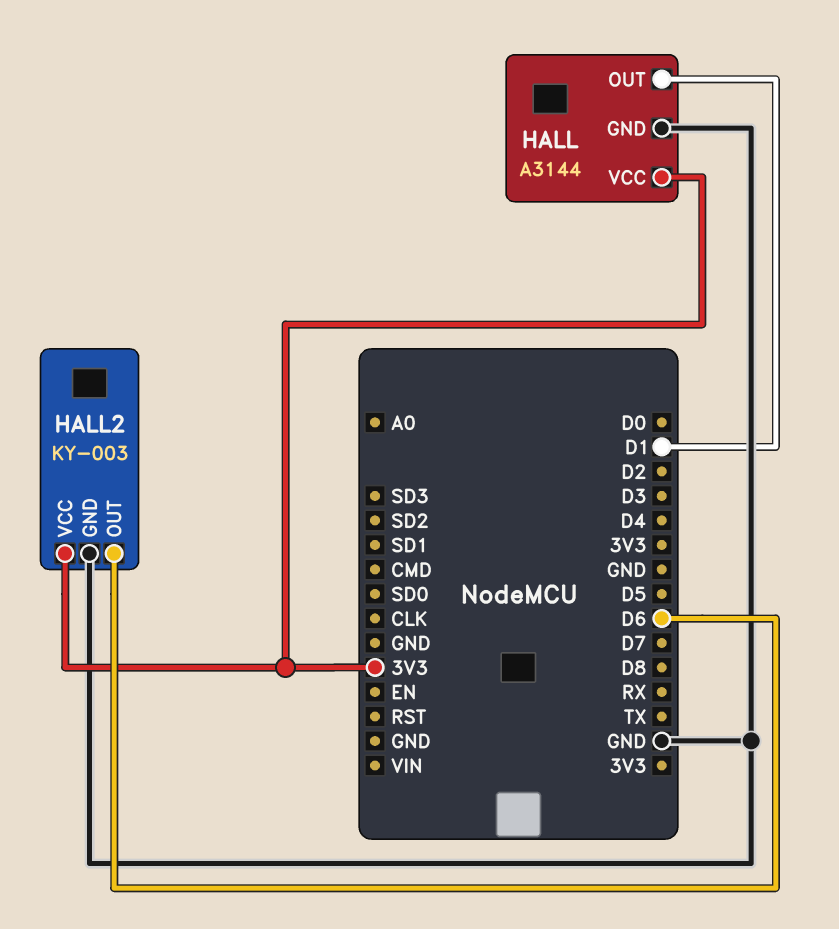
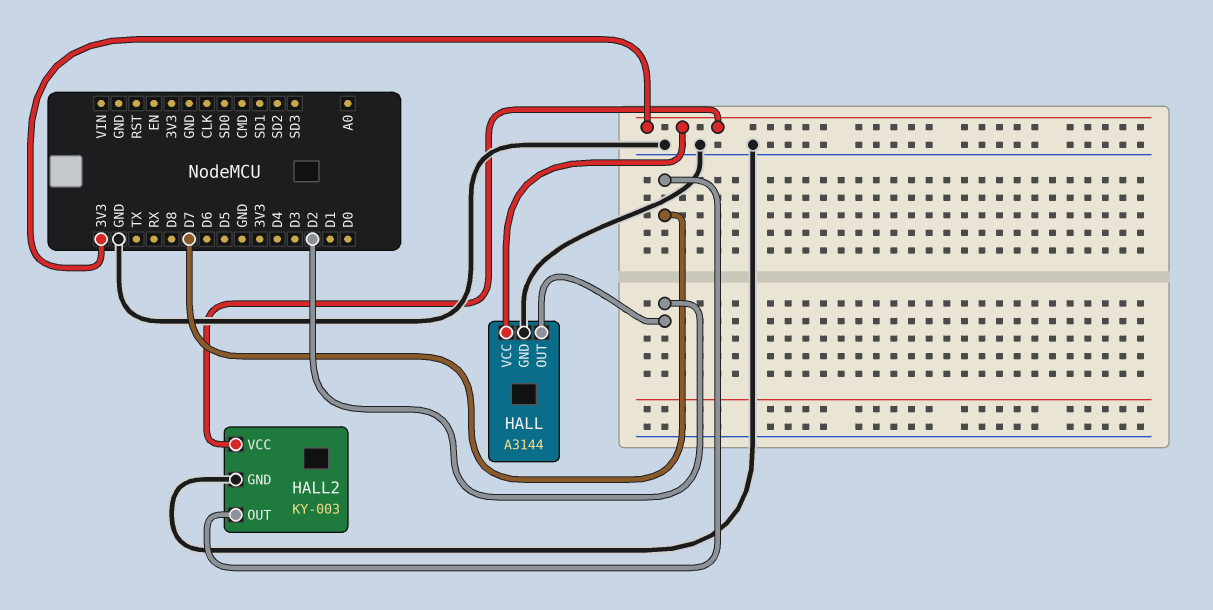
HALL pin OUT: D1 -> D2
HALL2 pin OUT: D6 -> D7

